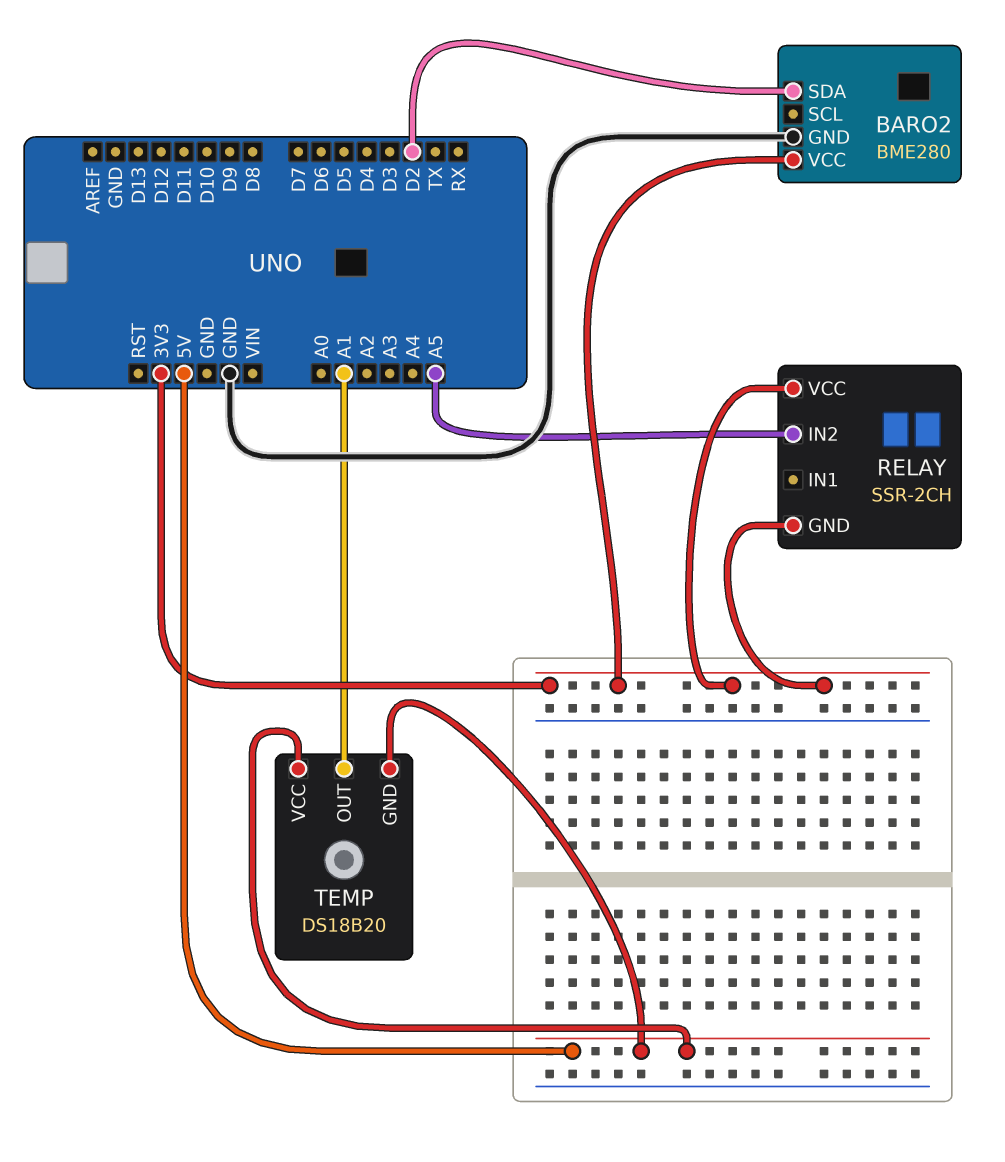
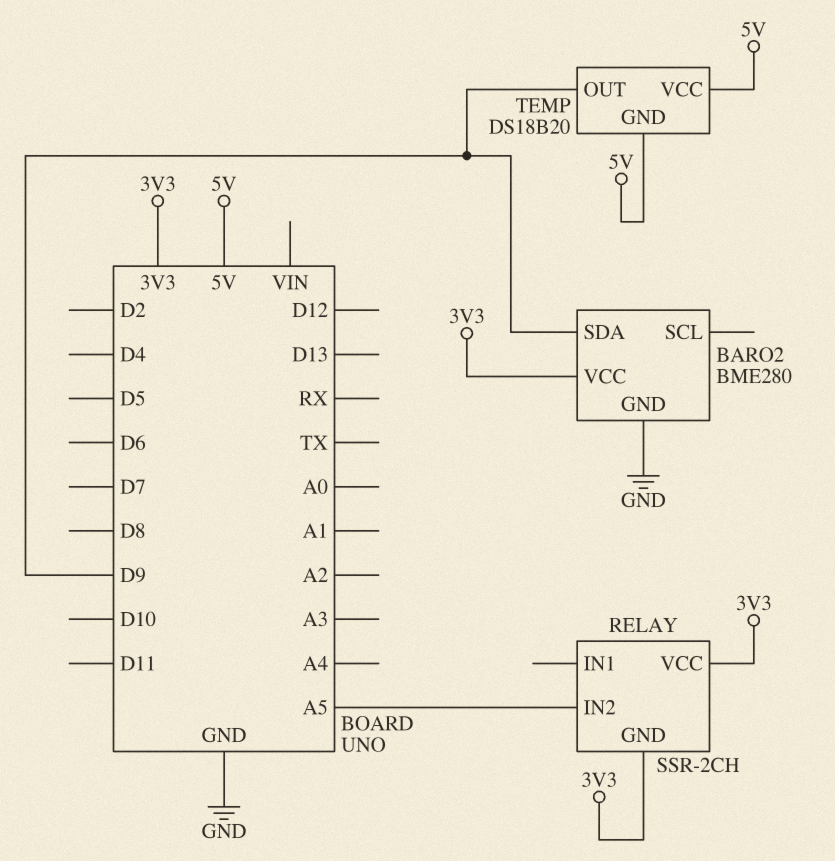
BARO2 pin SDA: D2 -> D9
TEMP pin OUT: A1 -> D9

